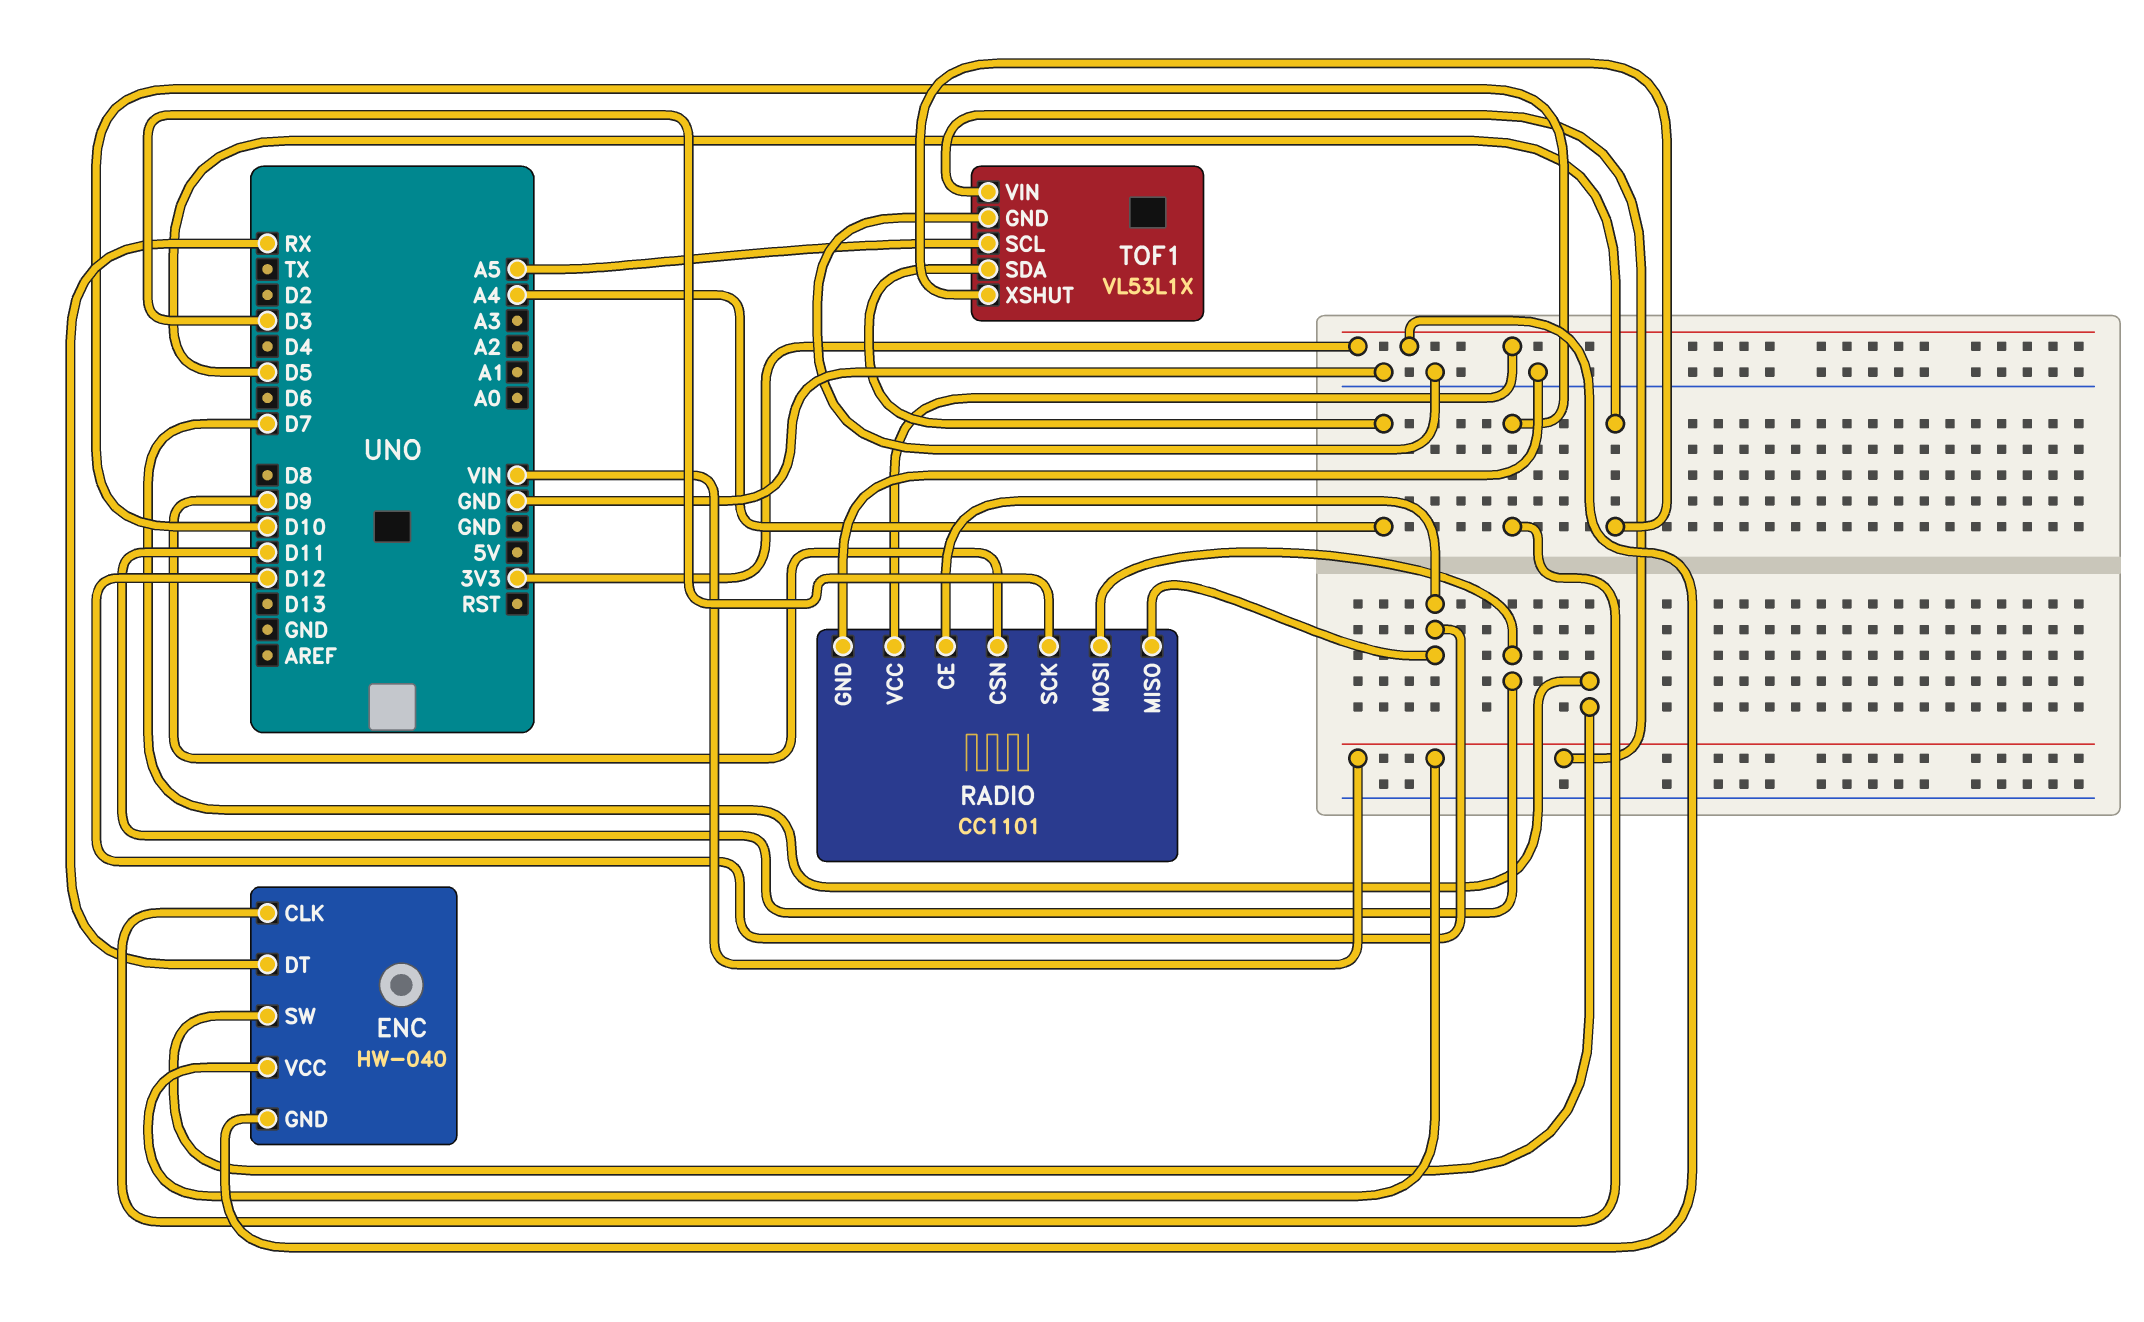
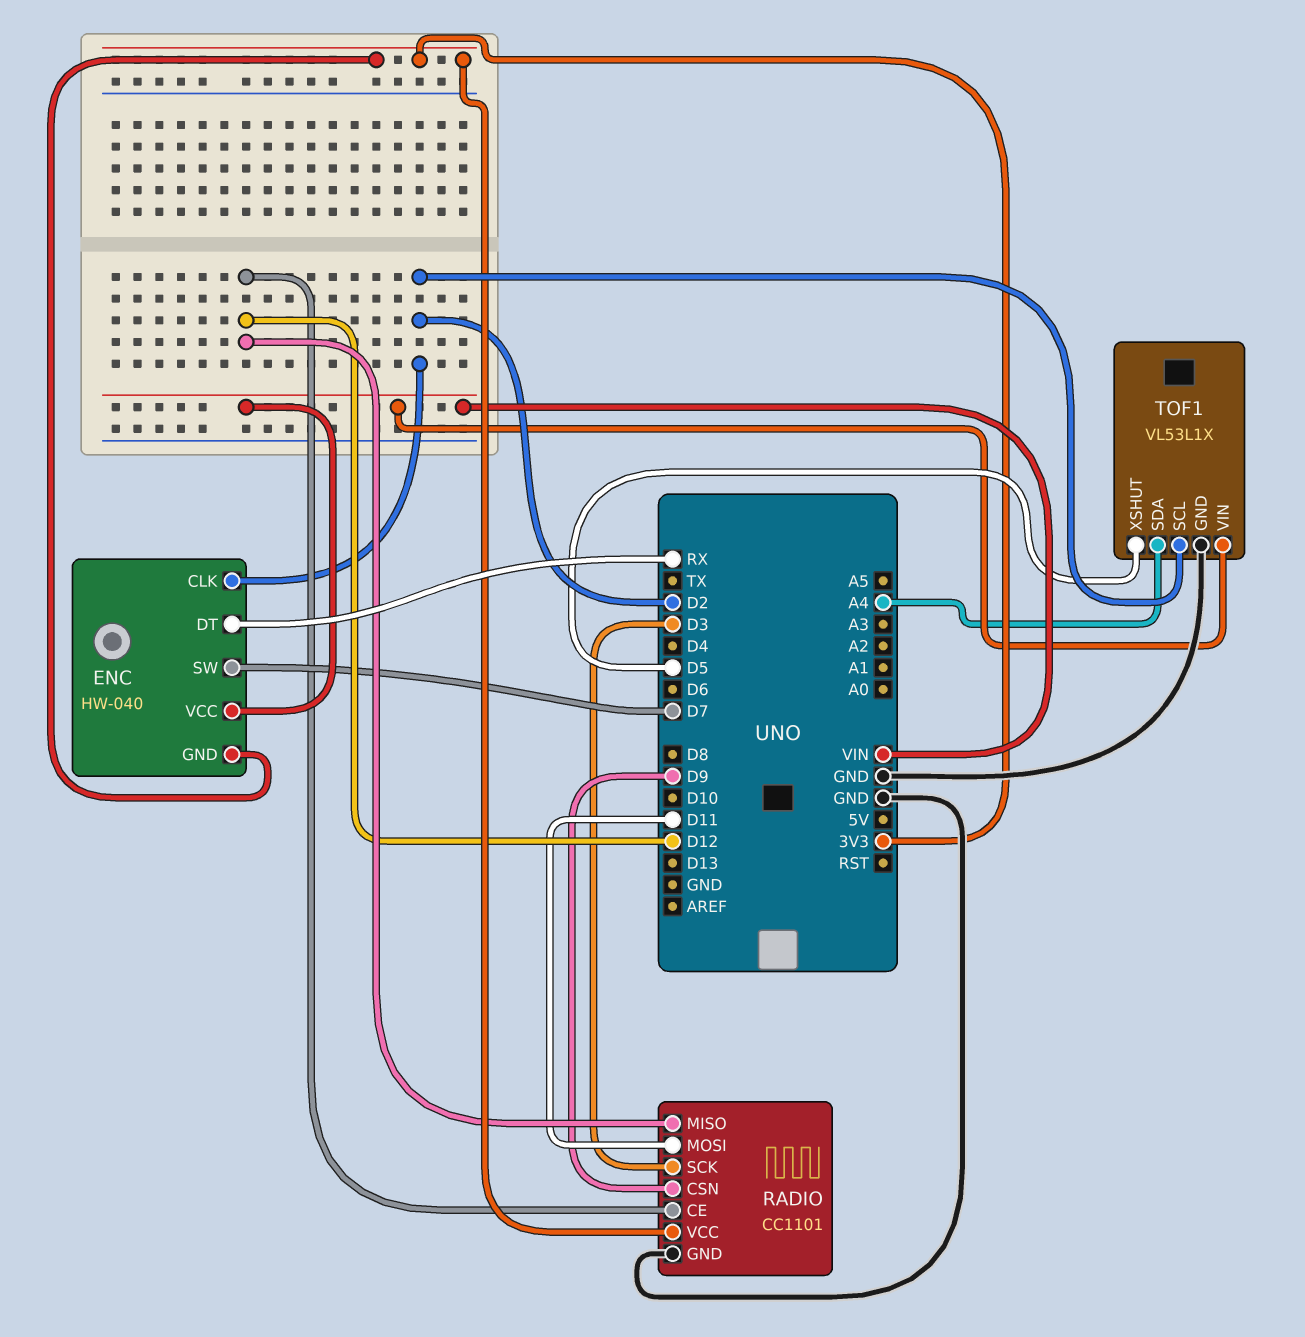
ENC pin CLK: D10 -> D2
TOF1 pin SCL: A5 -> D2

